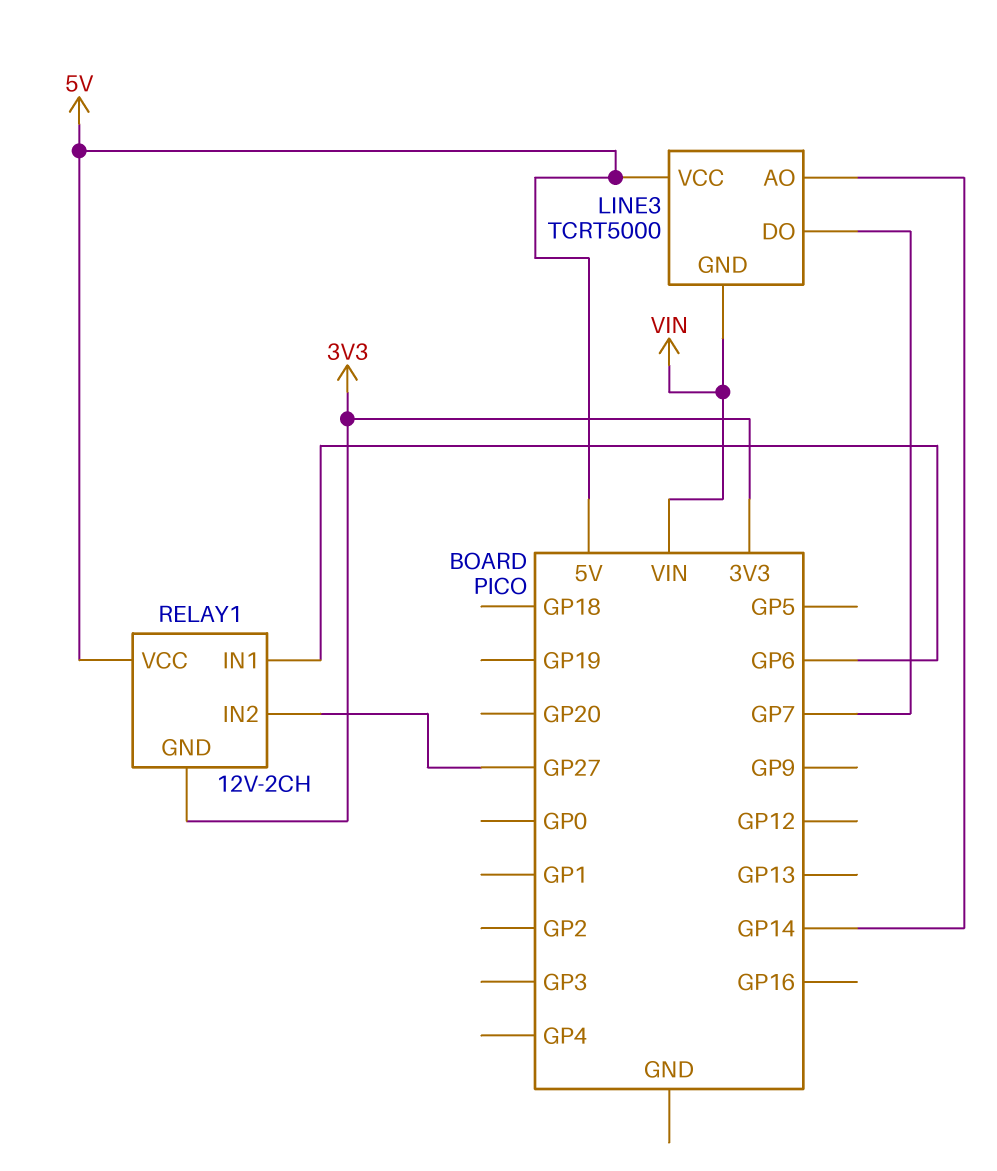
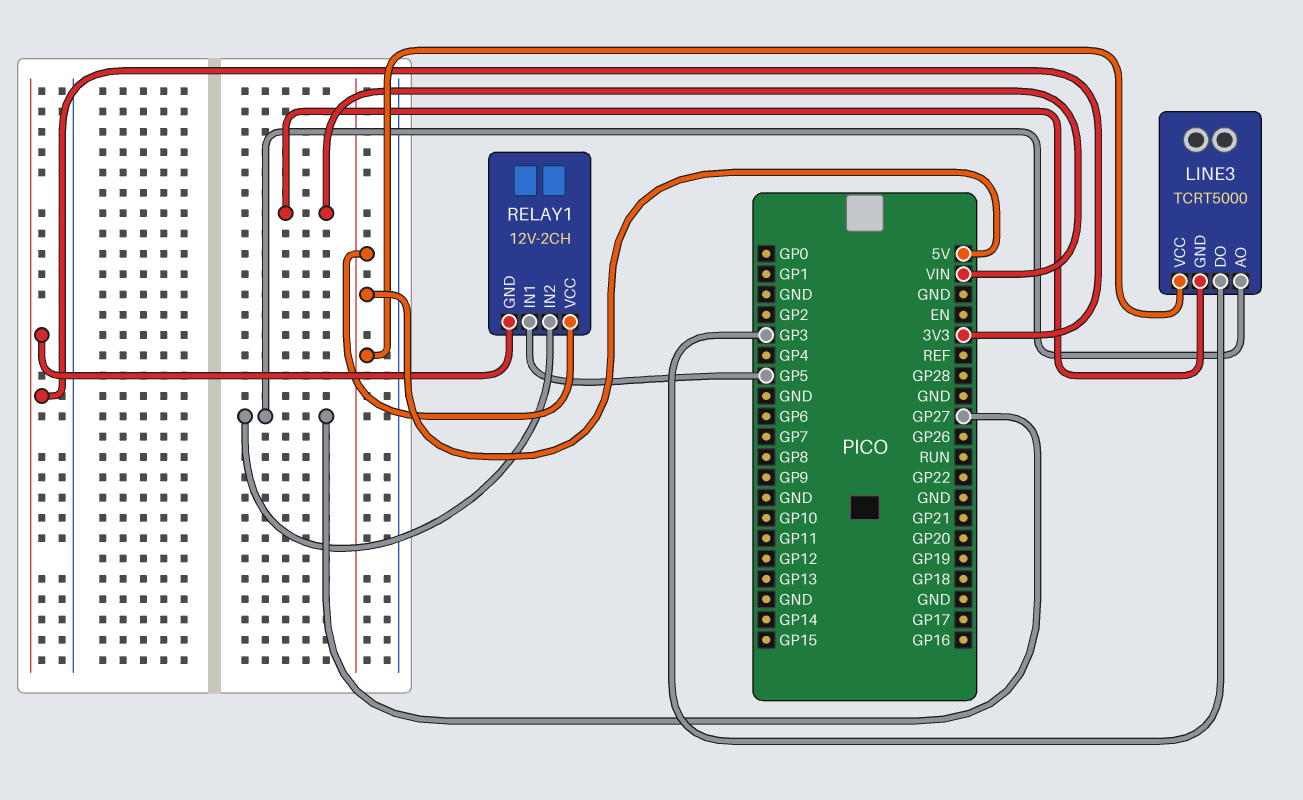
LINE3 pin AO: GP14 -> GP27
LINE3 pin DO: GP7 -> GP3
RELAY1 pin IN1: GP6 -> GP5

